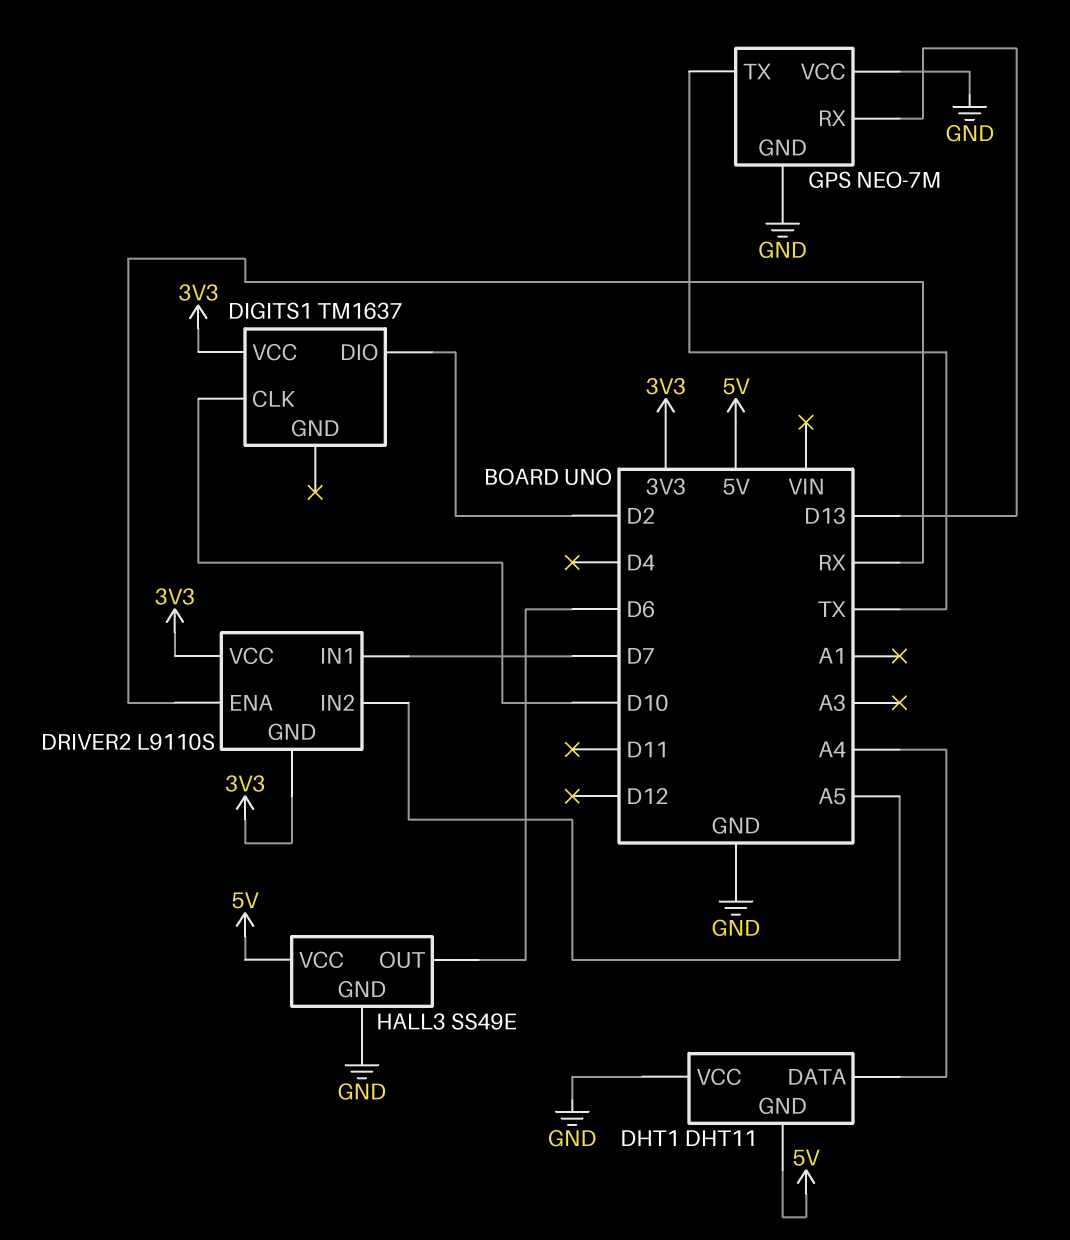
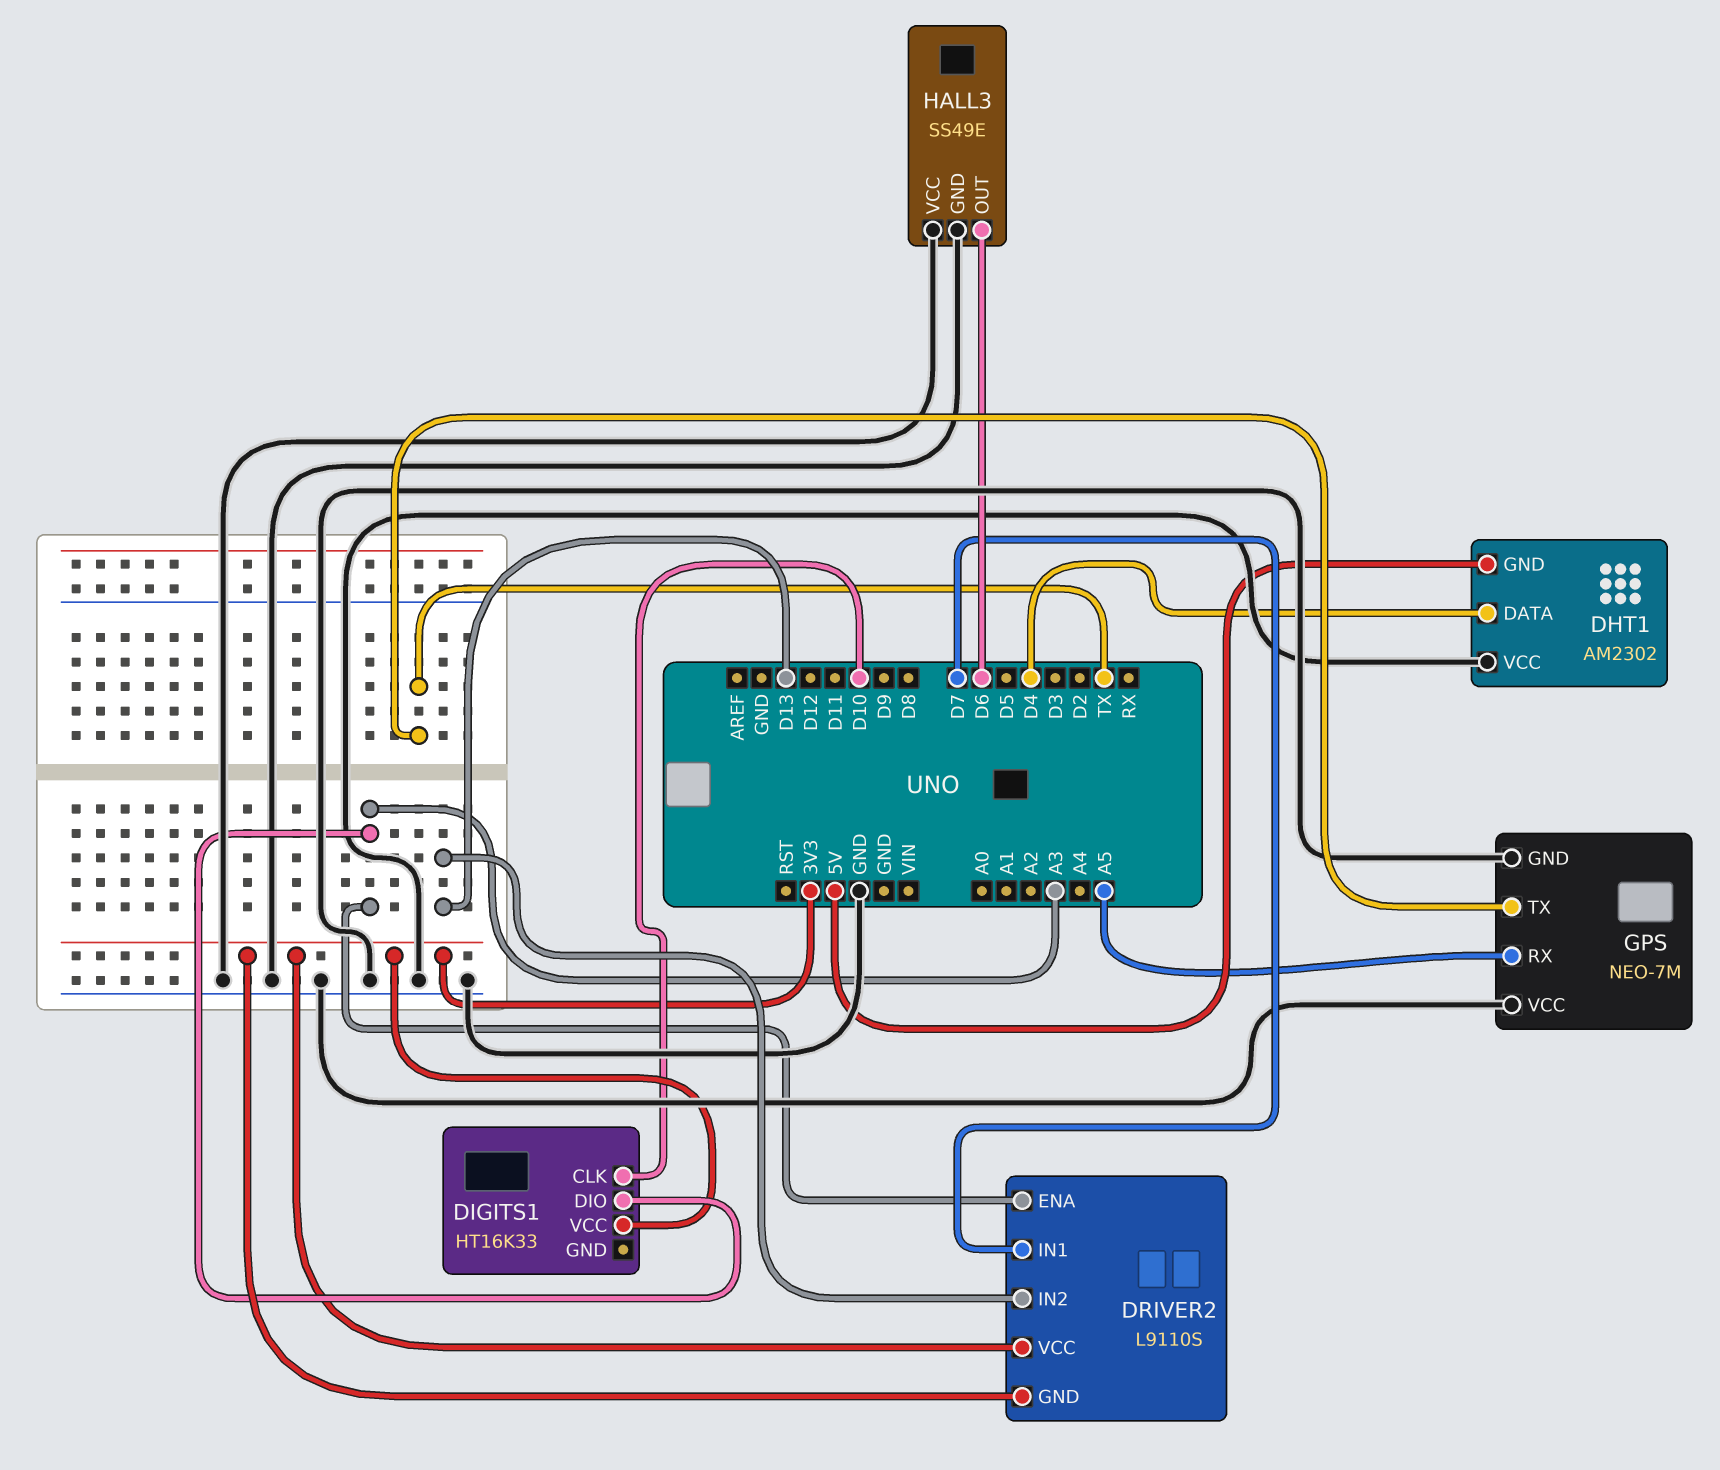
DHT1: DHT11 -> AM2302
DHT1 pin DATA: A4 -> D4
DIGITS1: TM1637 -> HT16K33
DIGITS1 pin DIO: D2 -> A3
DRIVER2 pin ENA: RX -> A3
DRIVER2 pin IN2: A5 -> D13
GPS pin RX: D13 -> A5
HALL3 pin VCC: 5V -> GND

